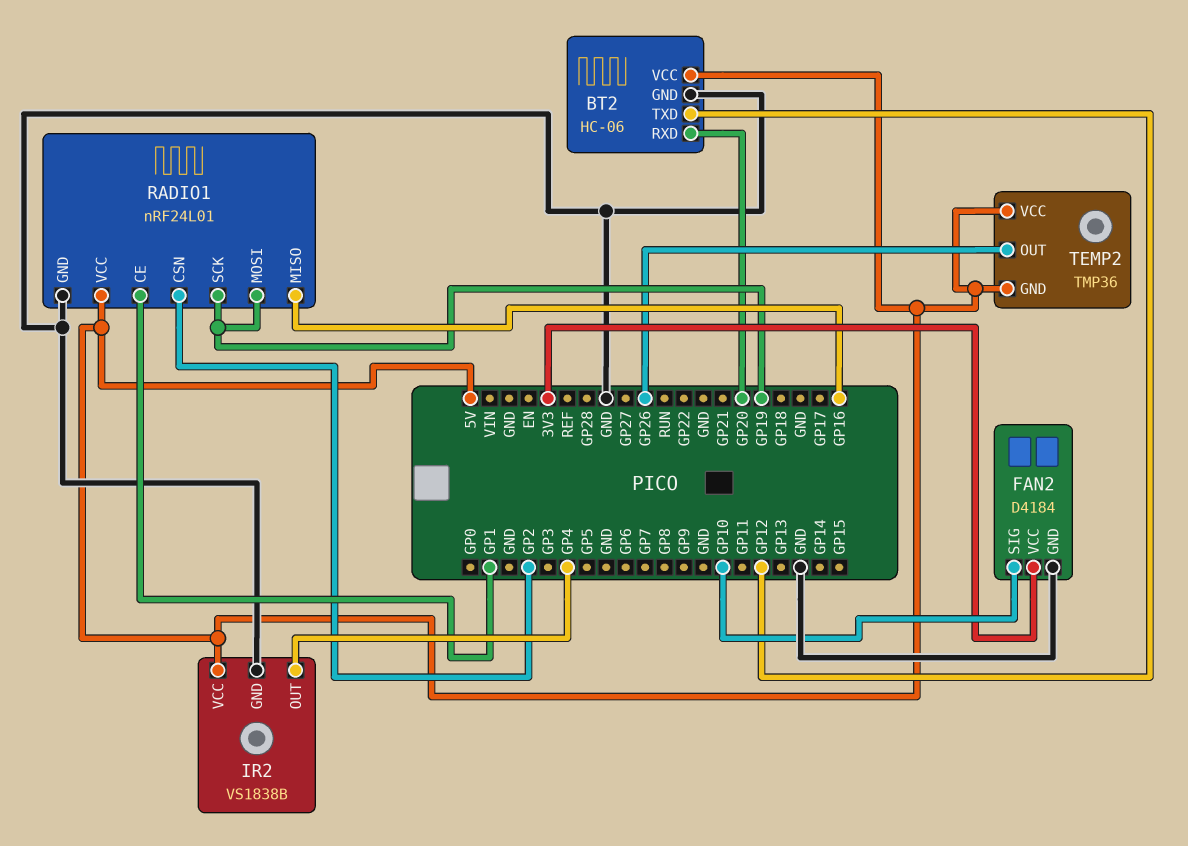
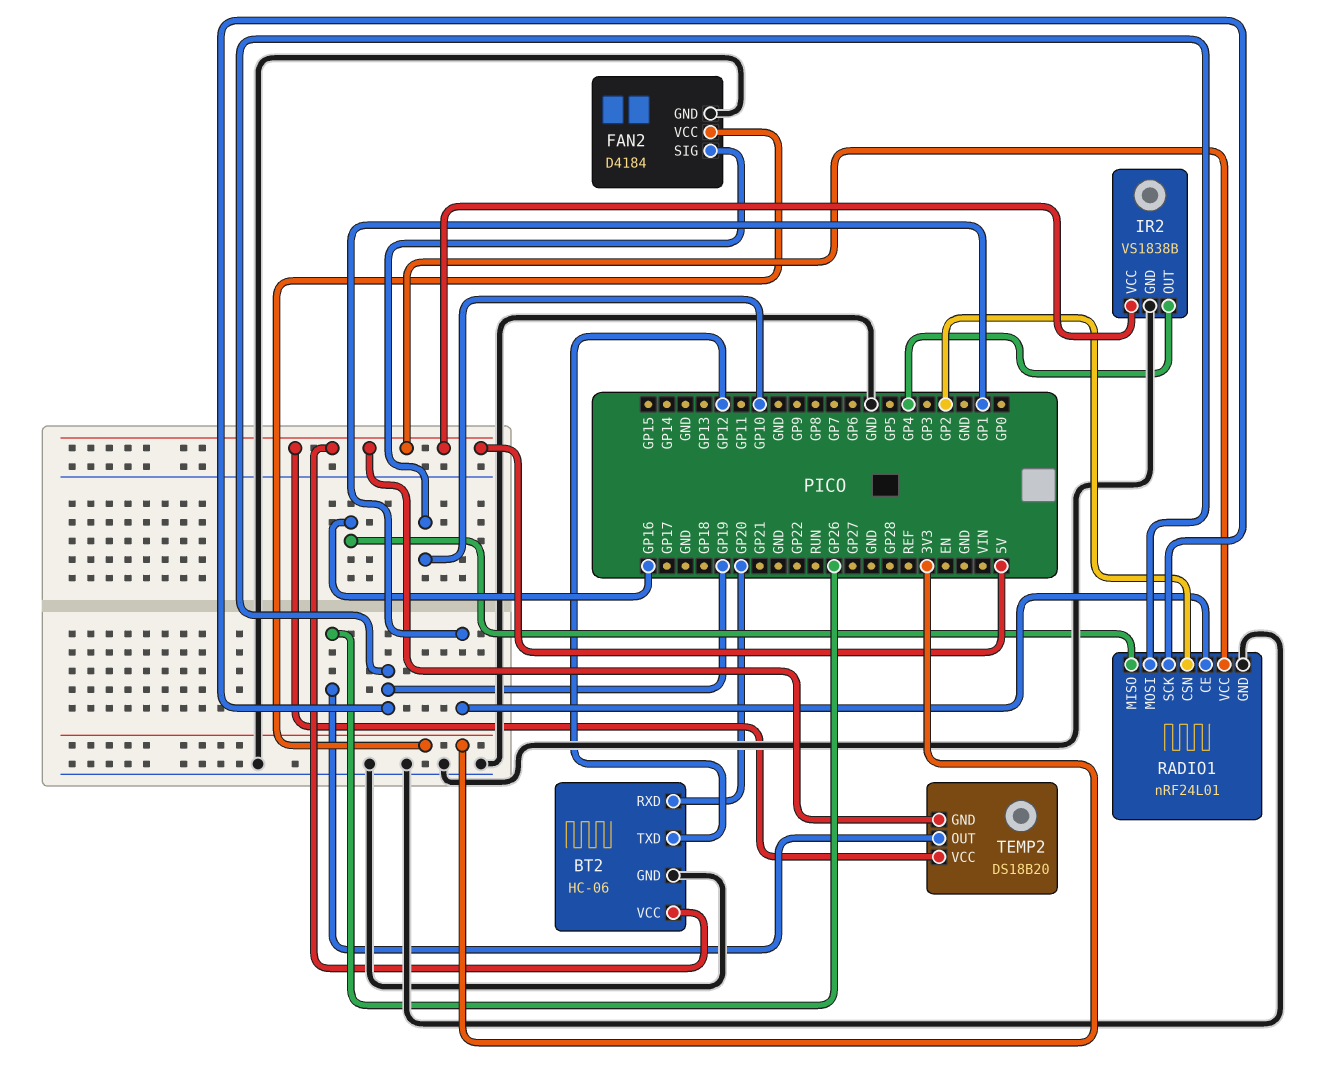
TEMP2: TMP36 -> DS18B20

